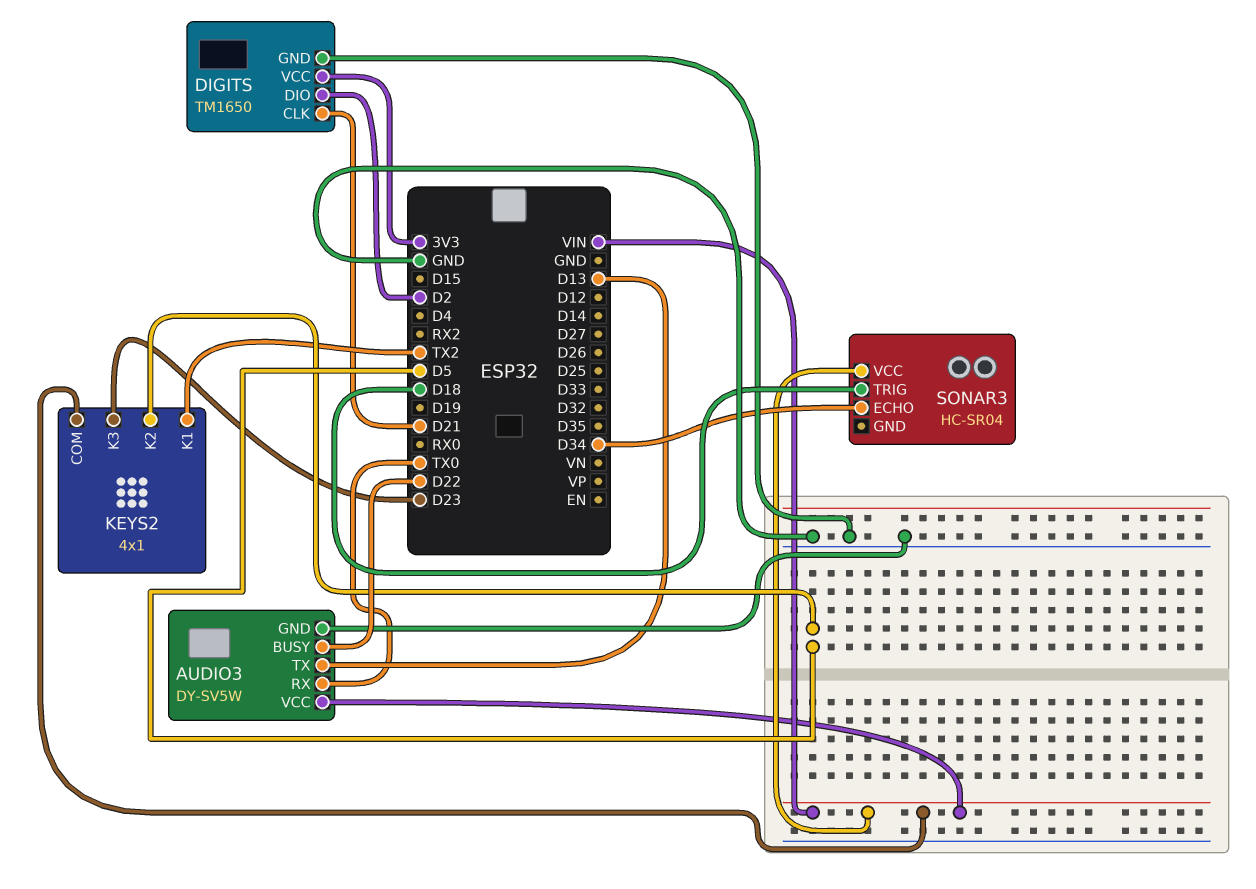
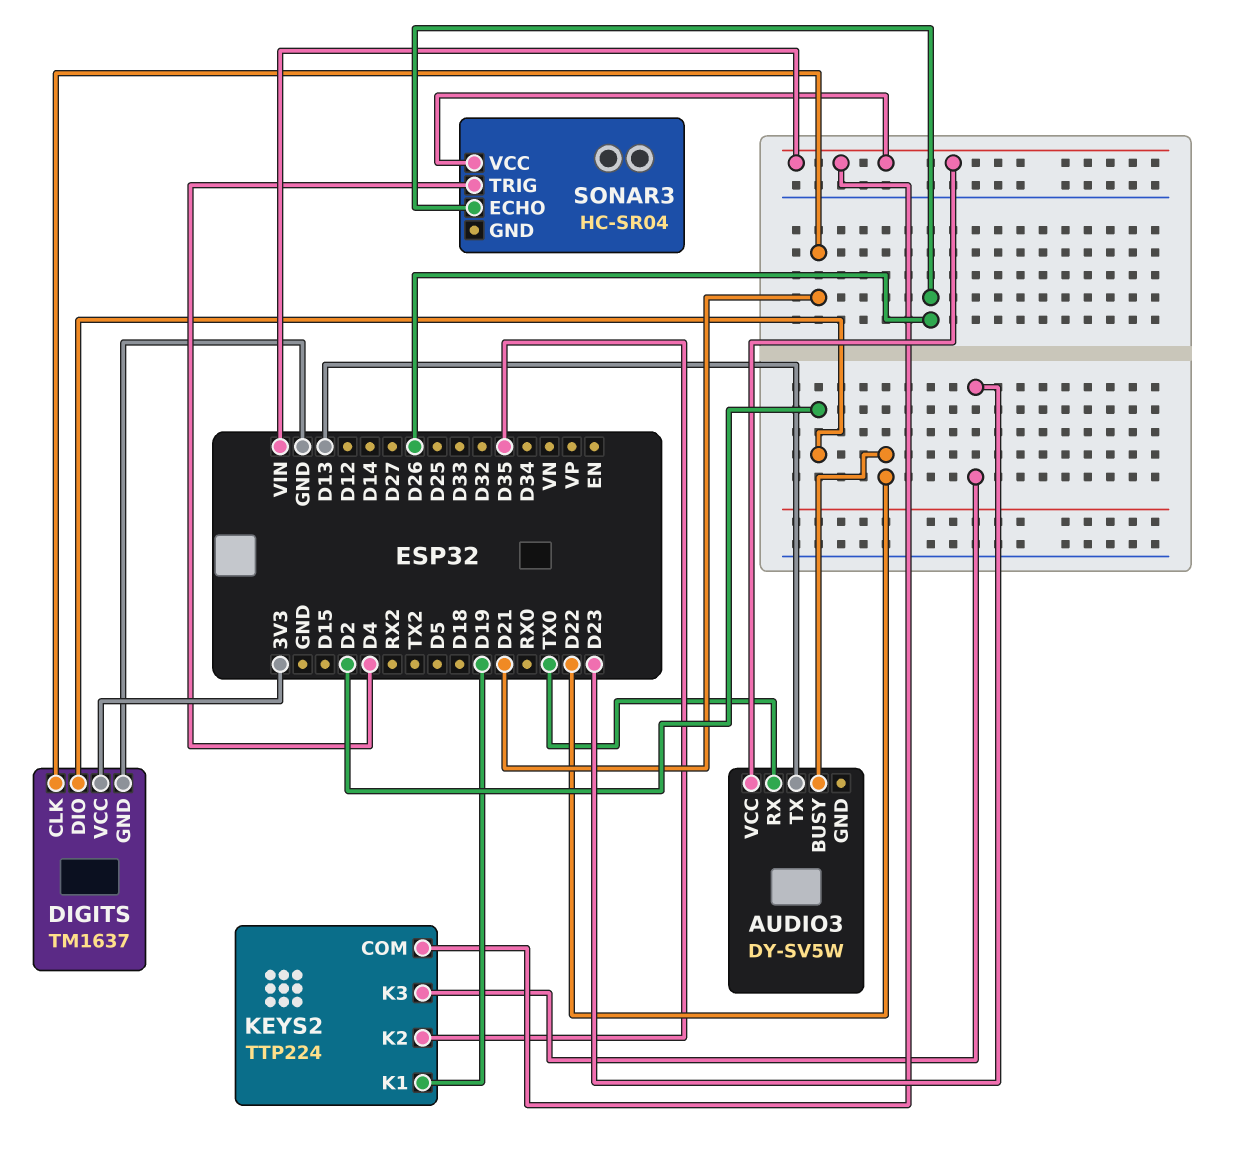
AUDIO3 pin GND: GND -> none
DIGITS: TM1650 -> TM1637
KEYS2: 4x1 -> TTP224
KEYS2 pin K1: TX2 -> D19
KEYS2 pin K2: D5 -> D35
SONAR3 pin ECHO: D34 -> D26
SONAR3 pin TRIG: D18 -> D4

